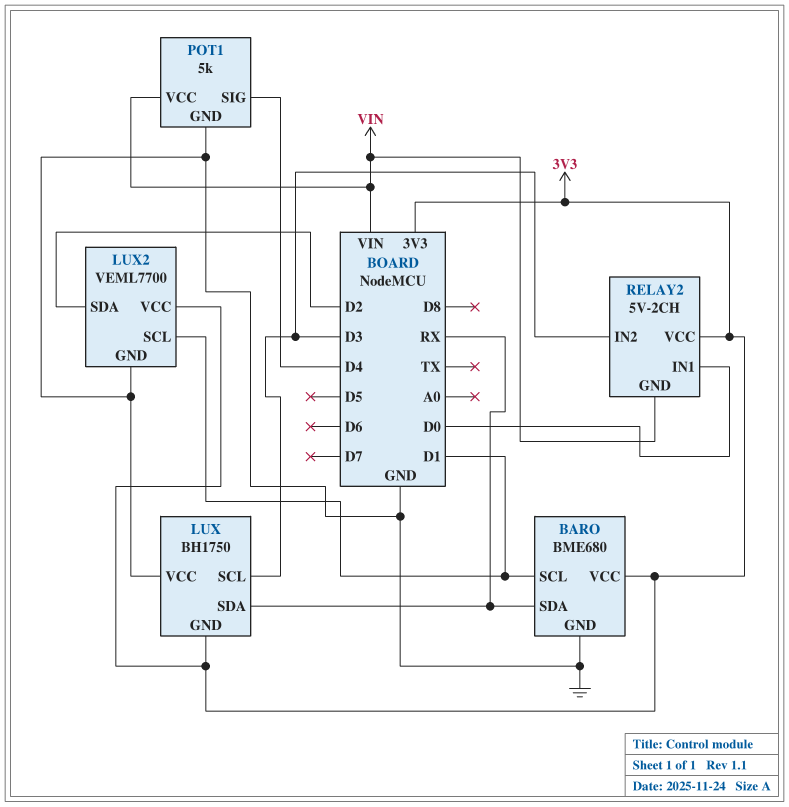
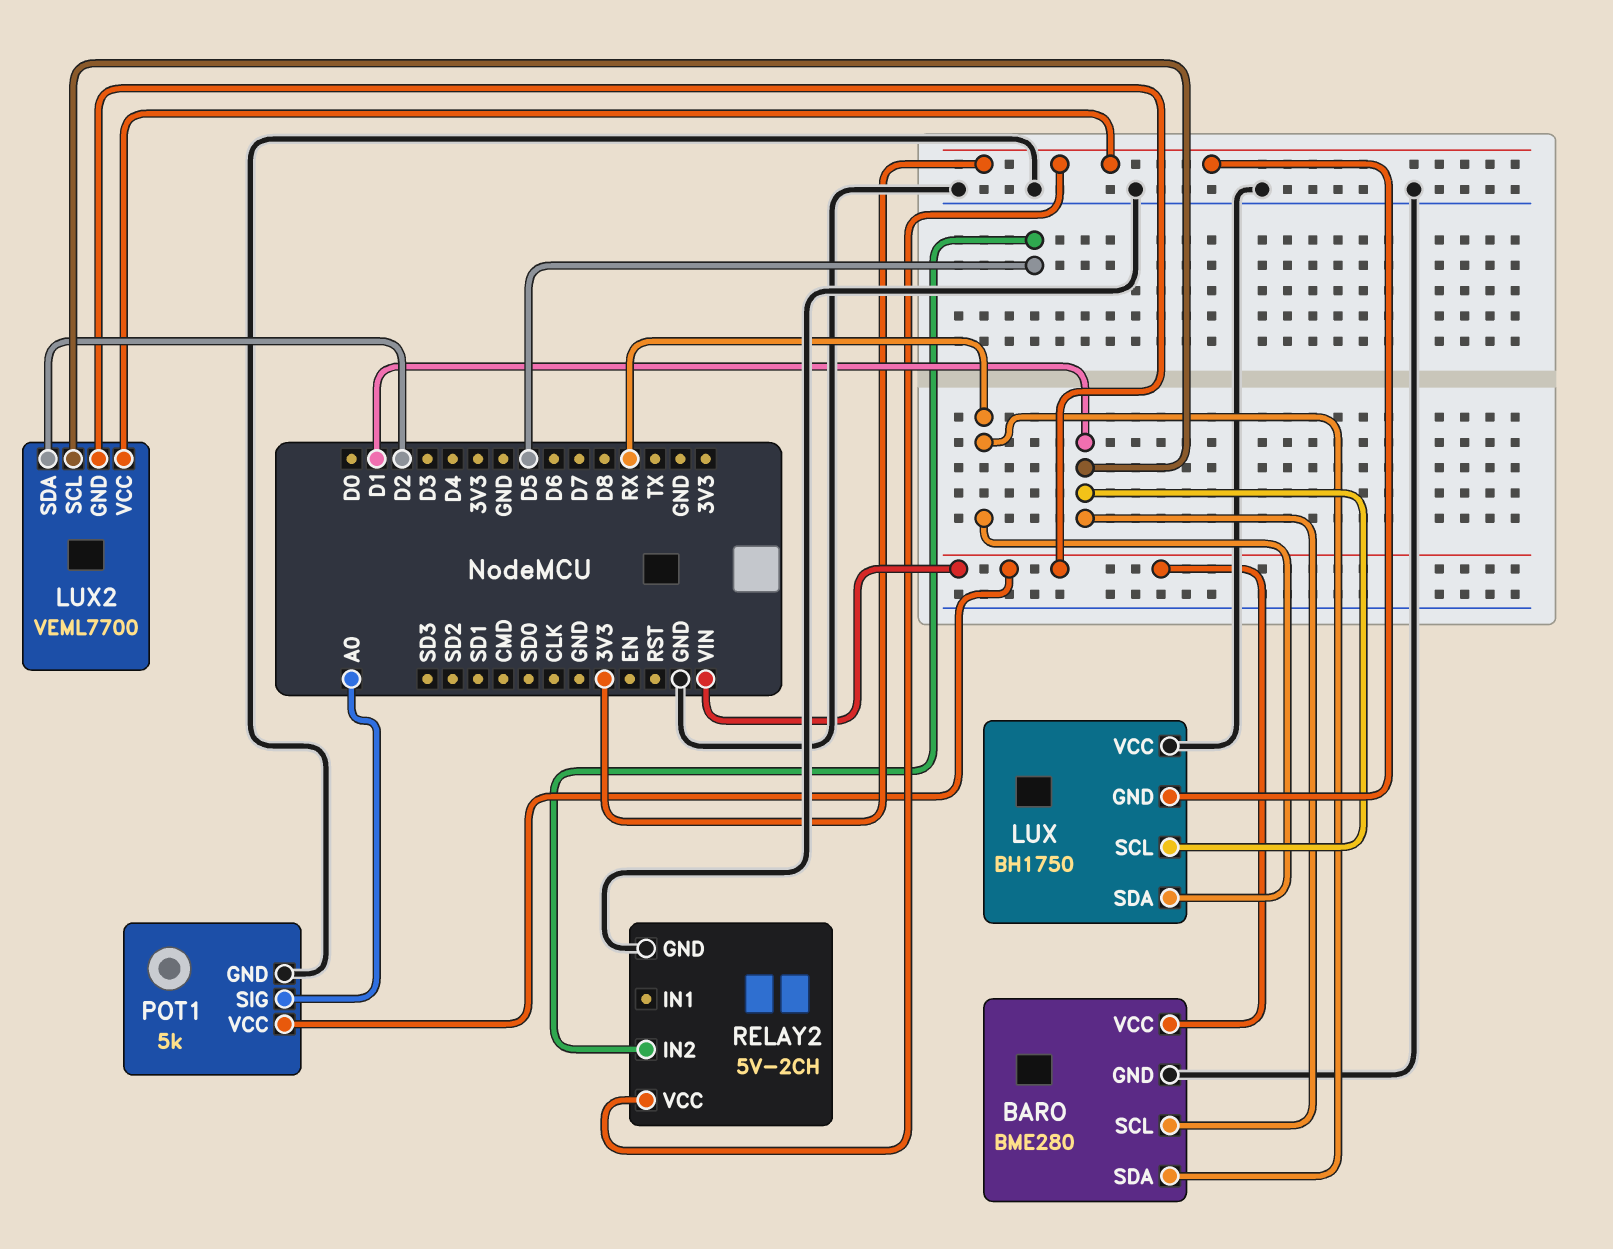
BARO: BME680 -> BME280
BARO pin VCC: 3V3 -> VIN
LUX pin SCL: D3 -> D1
LUX2 pin GND: GND -> VIN
POT1 pin SIG: D4 -> A0
RELAY2 pin GND: VIN -> GND
RELAY2 pin IN1: D0 -> none
RELAY2 pin IN2: D3 -> D5

